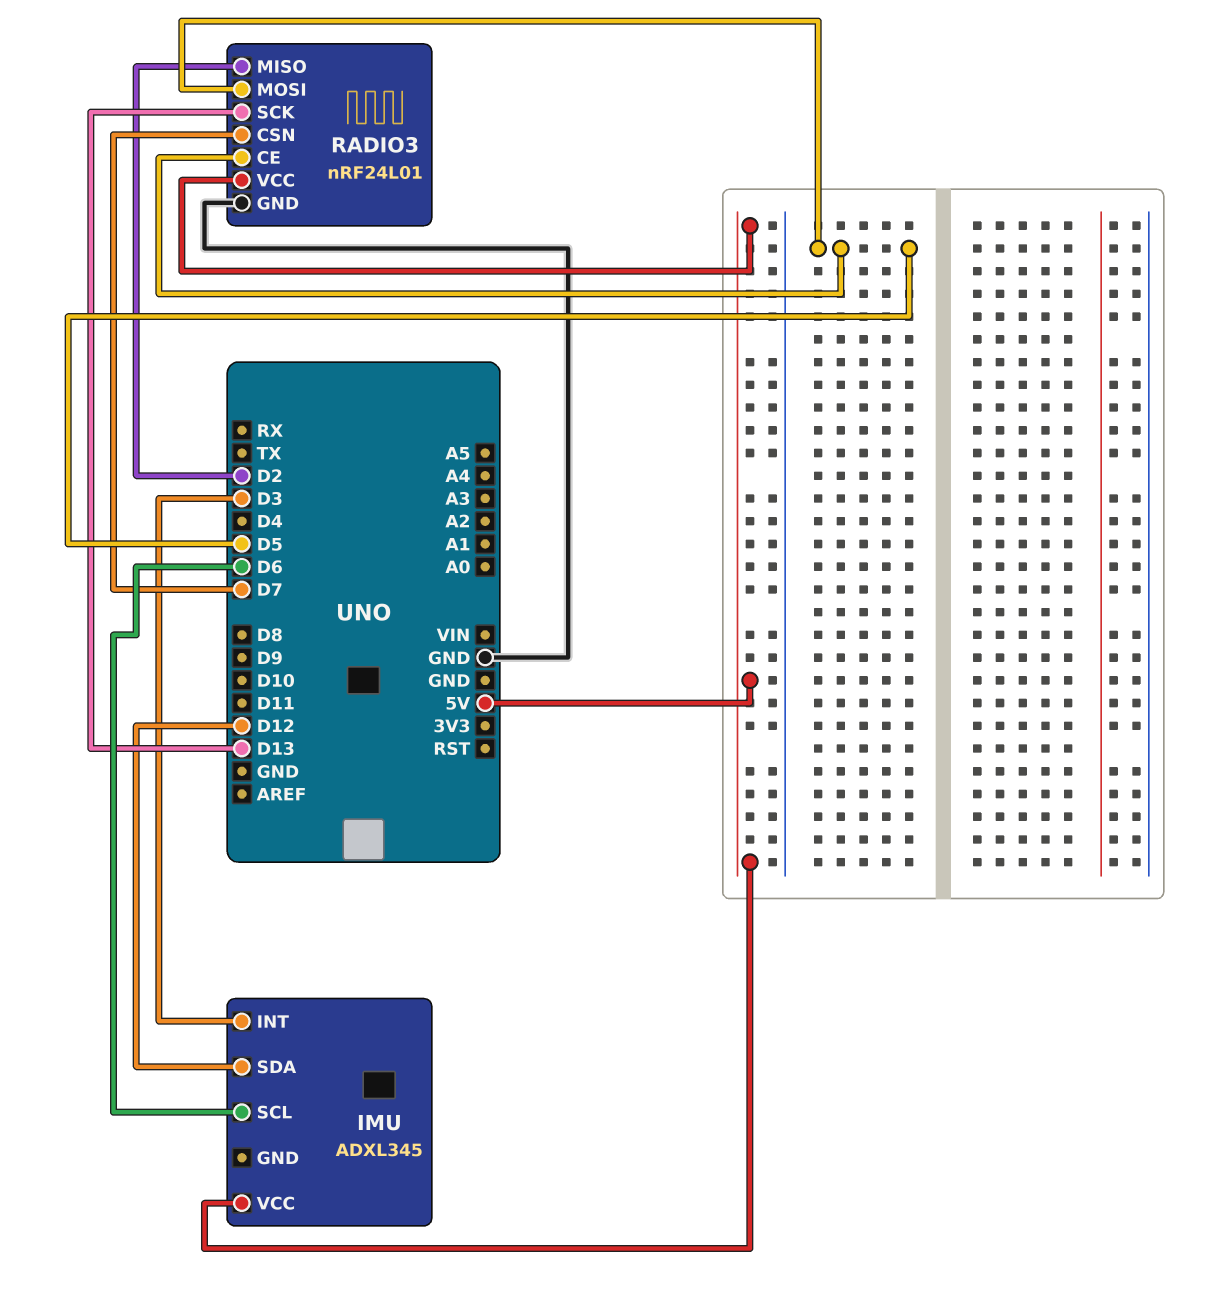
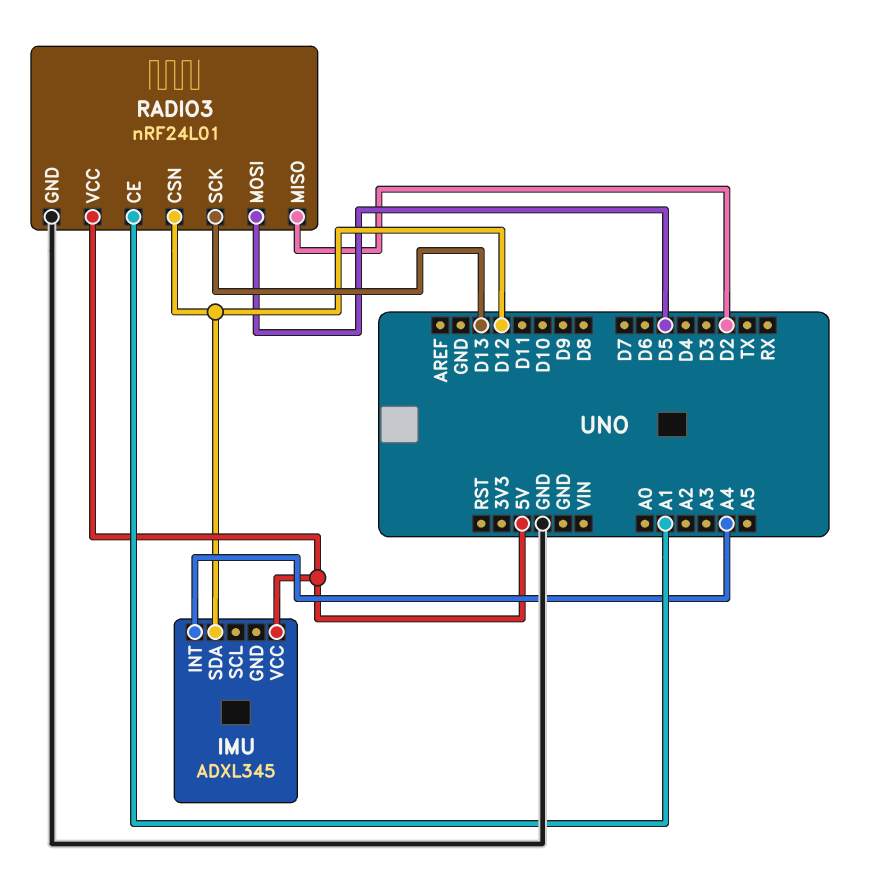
IMU pin INT: D3 -> A4
IMU pin SCL: D6 -> none
RADIO3 pin CE: D5 -> A1
RADIO3 pin CSN: D7 -> D12

